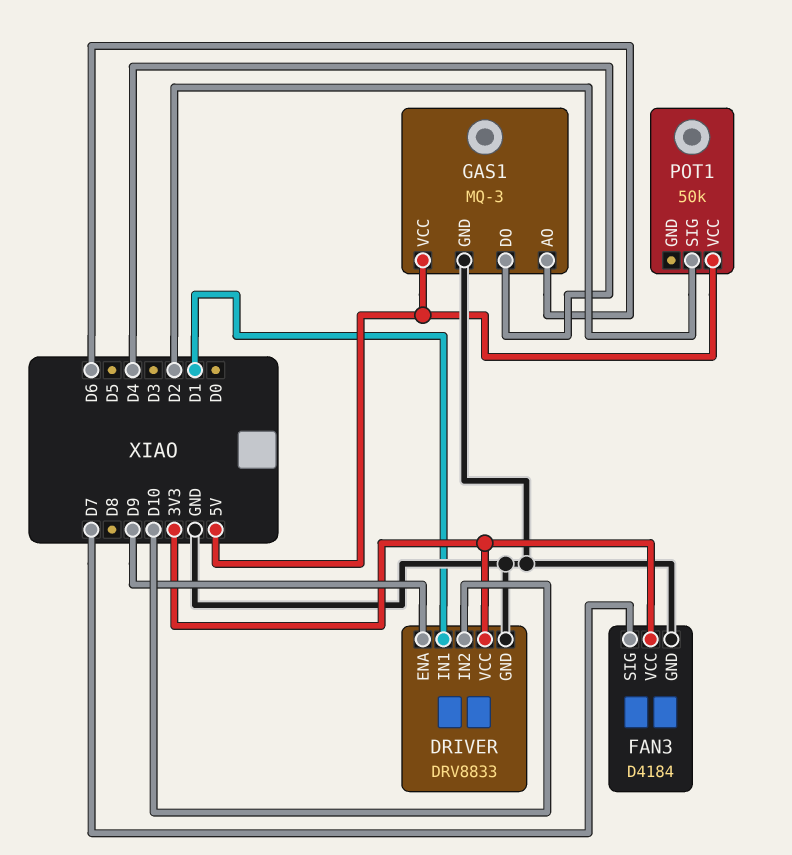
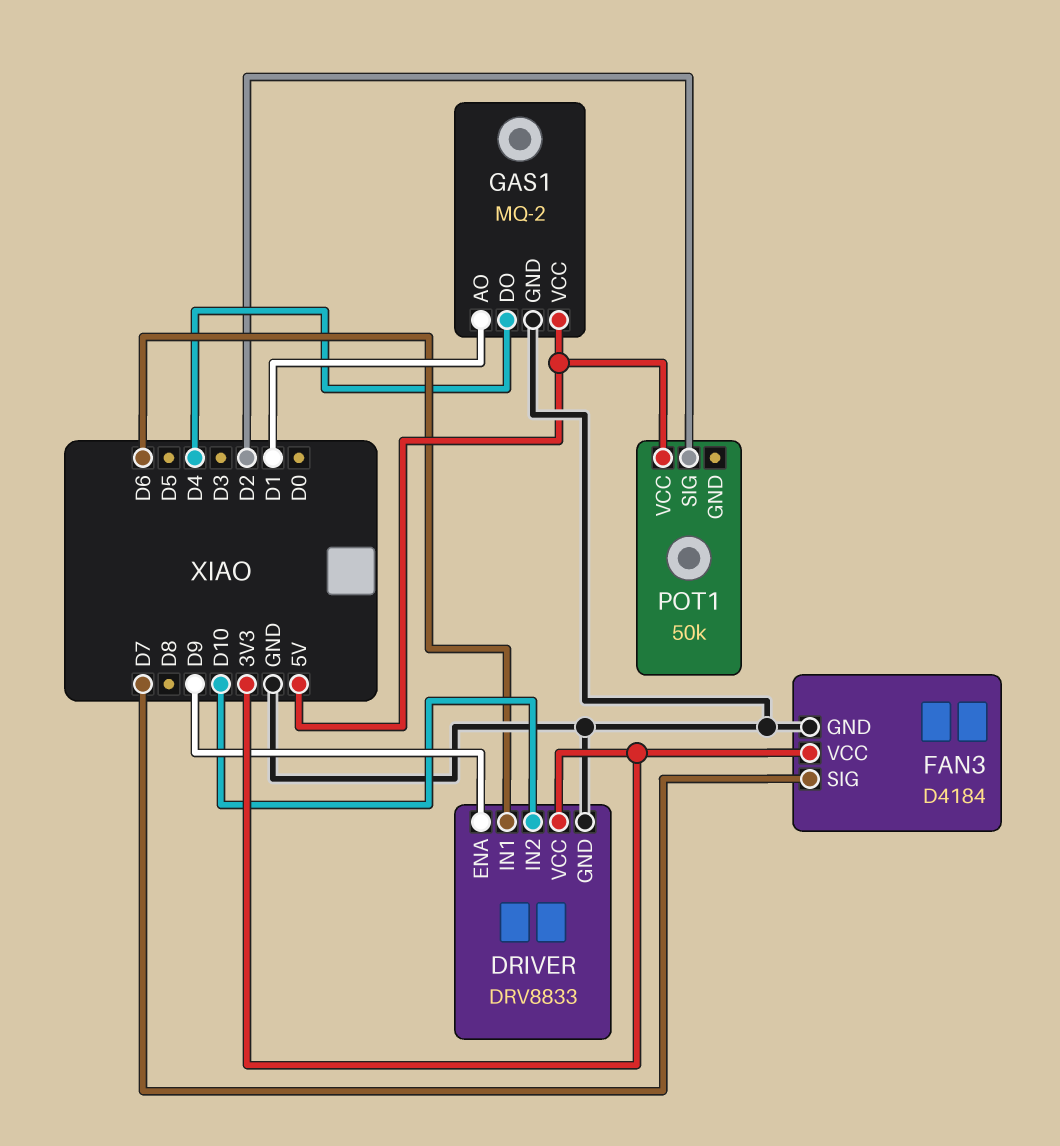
DRIVER pin IN1: D1 -> D6
GAS1: MQ-3 -> MQ-2
GAS1 pin AO: D6 -> D1

